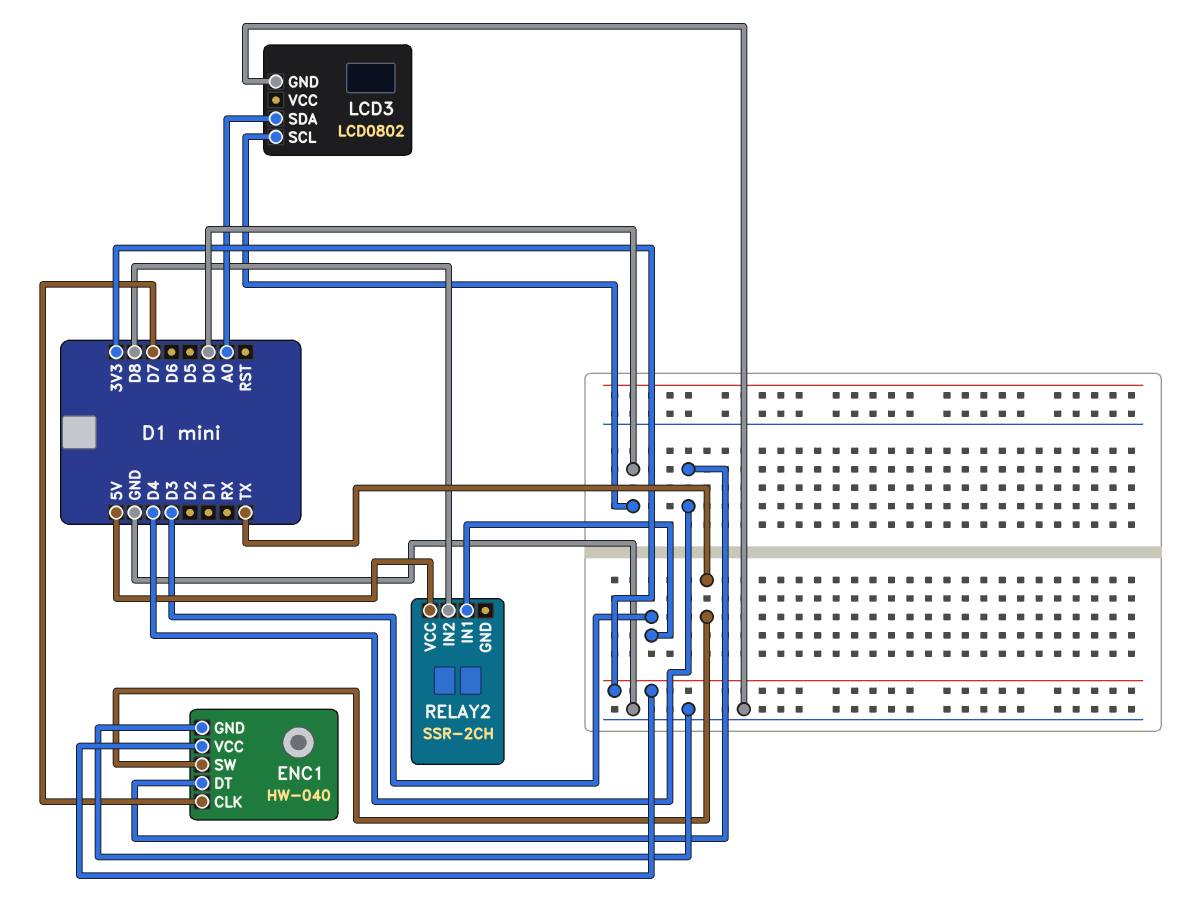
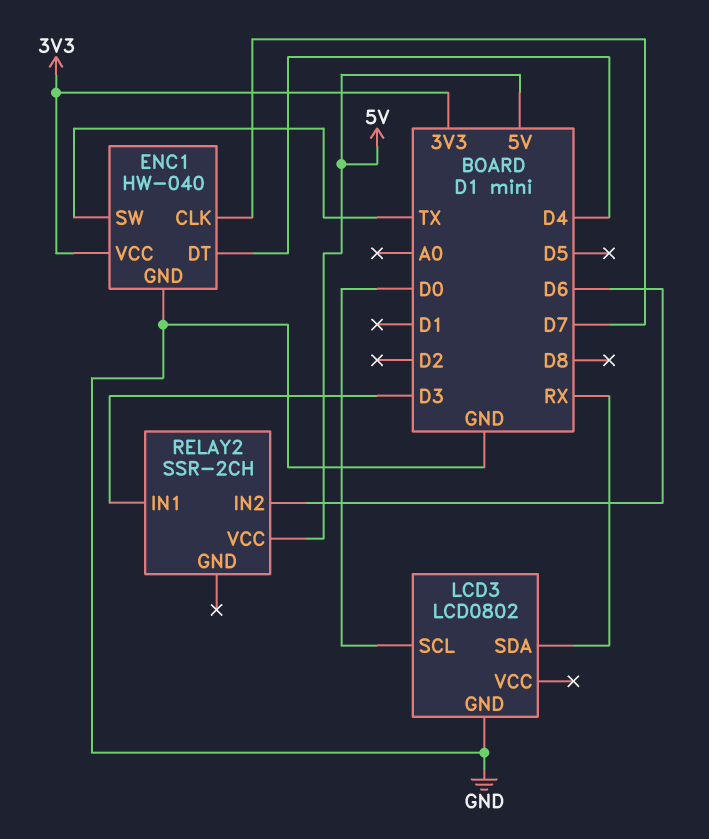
LCD3 pin SDA: A0 -> RX
RELAY2 pin IN2: D8 -> D6

